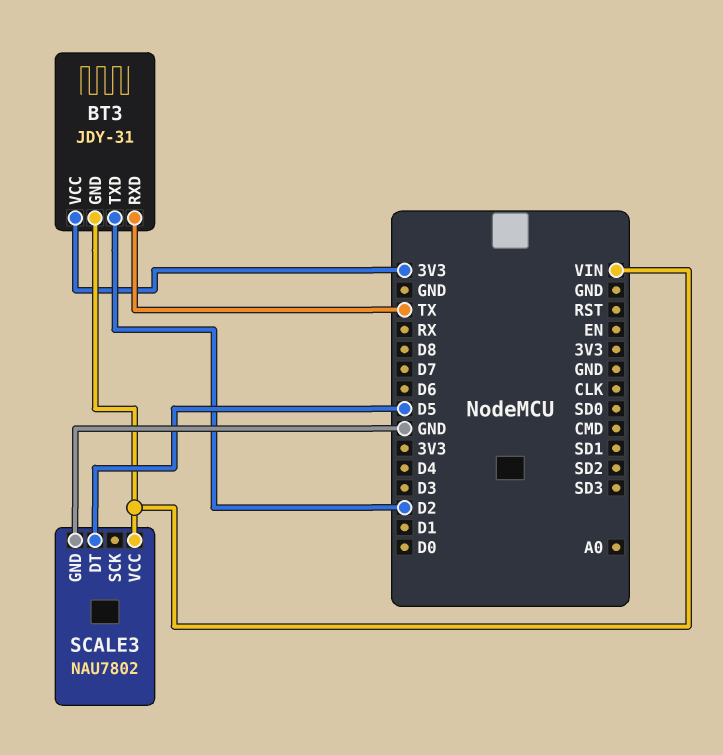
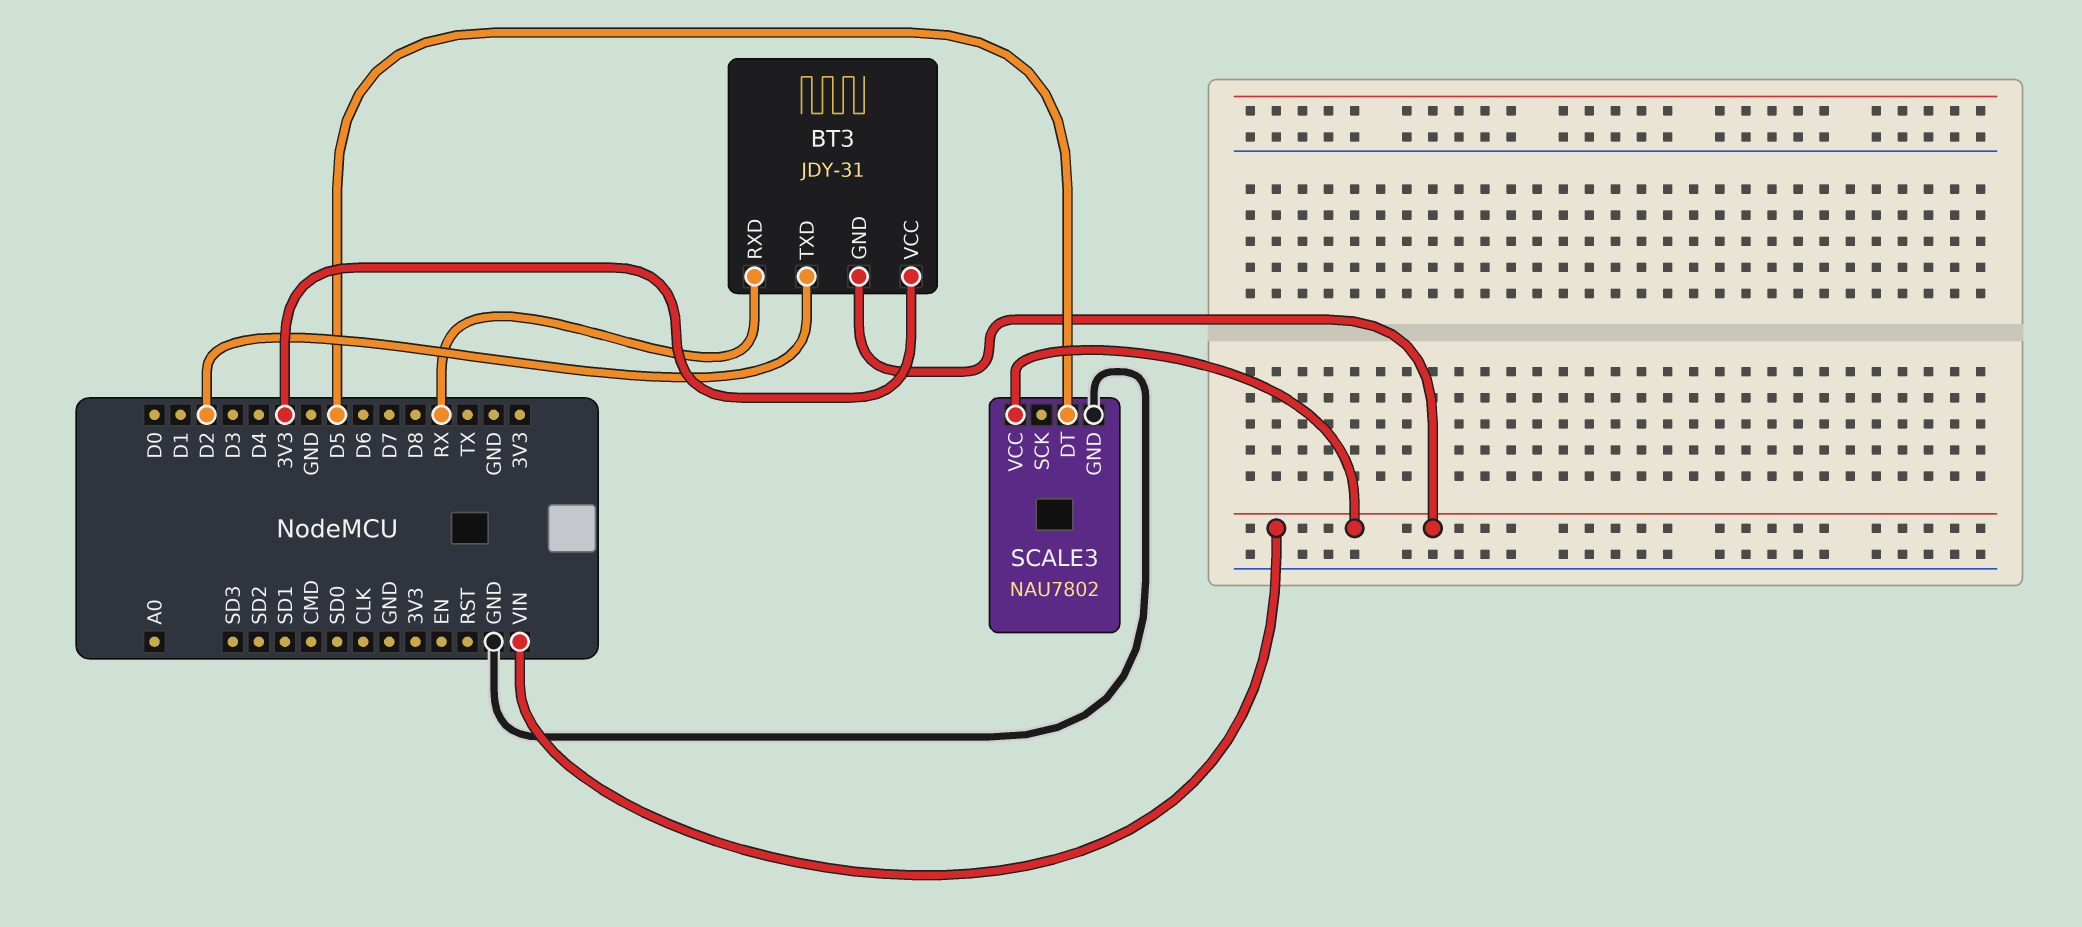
BT3 pin RXD: TX -> RX

